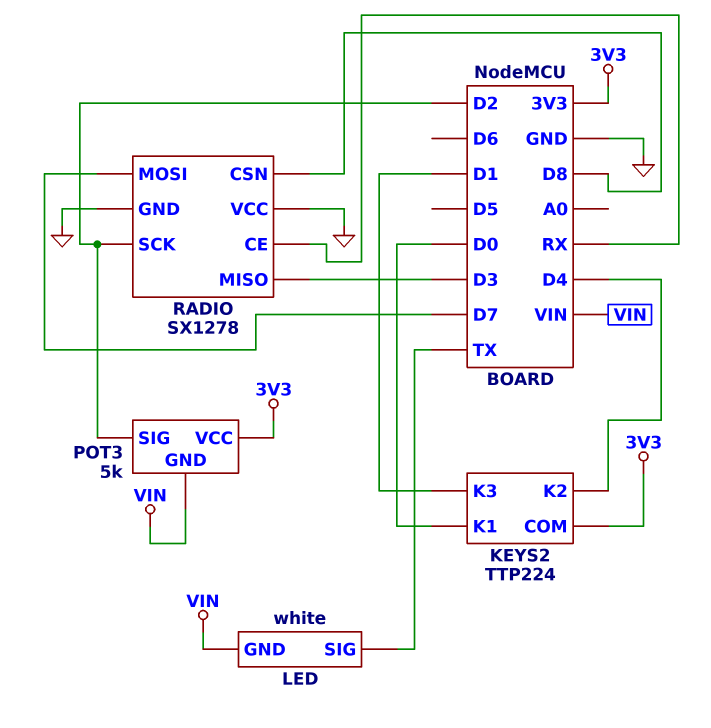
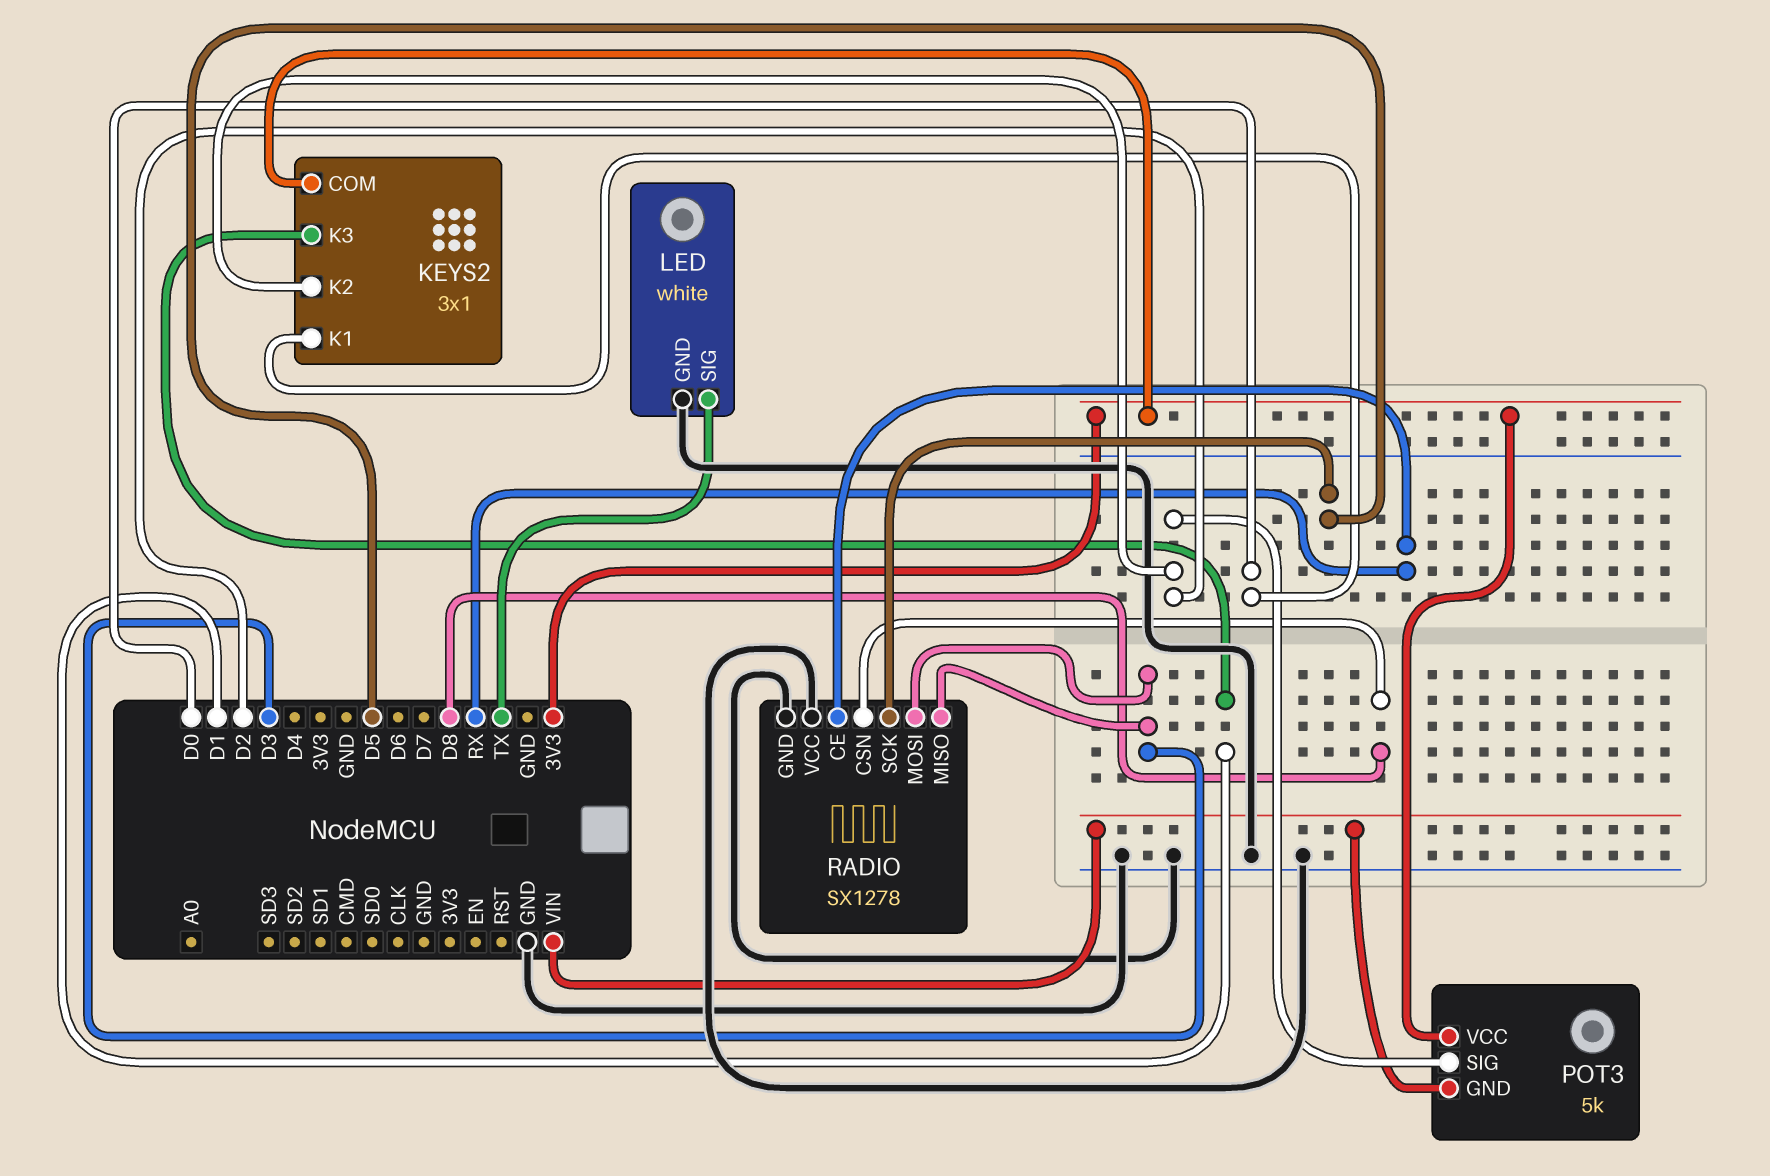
KEYS2: TTP224 -> 3x1
KEYS2 pin K2: D4 -> D2
LED pin GND: VIN -> GND
RADIO pin MOSI: D7 -> D3
RADIO pin SCK: D2 -> D5

